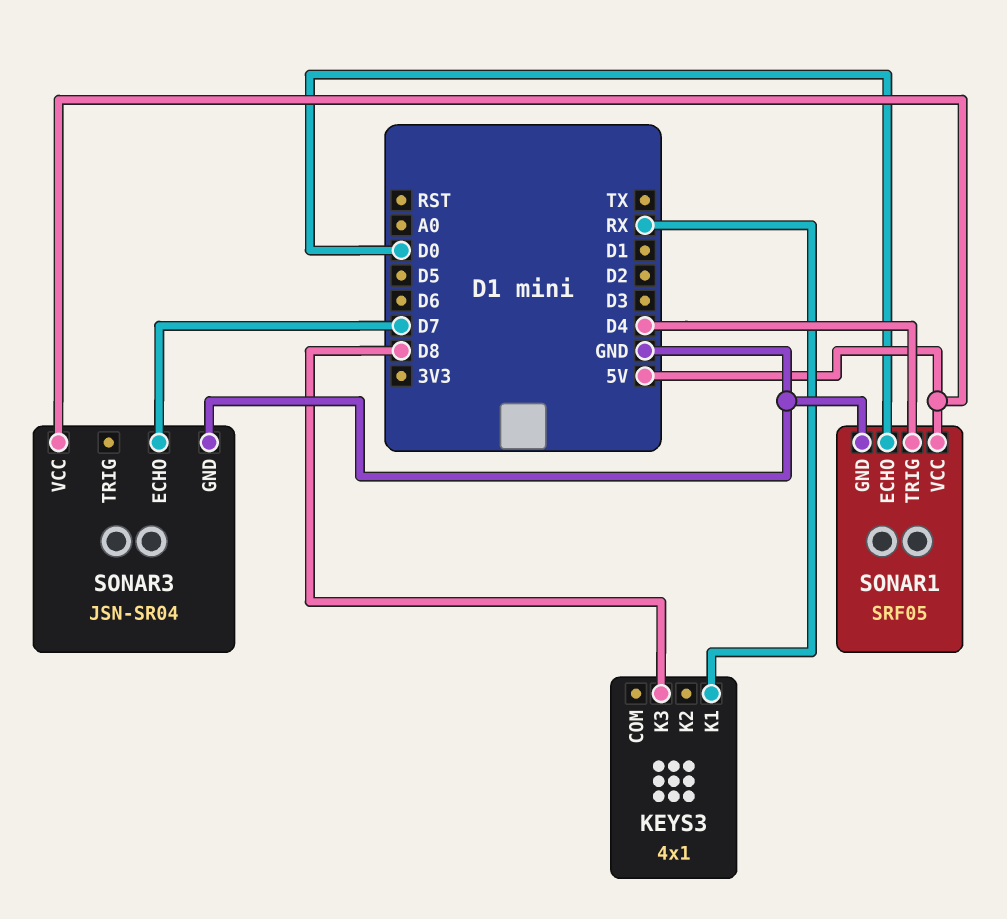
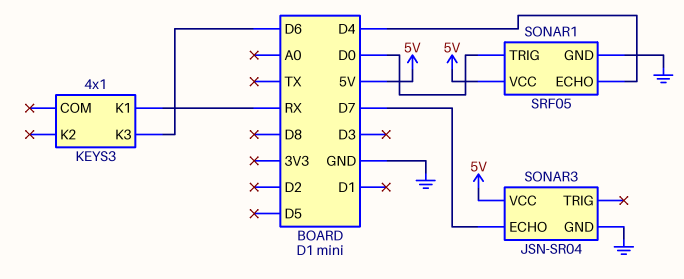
KEYS3 pin K3: D8 -> D6
SONAR1 pin ECHO: D0 -> D4
SONAR1 pin TRIG: D4 -> D0

